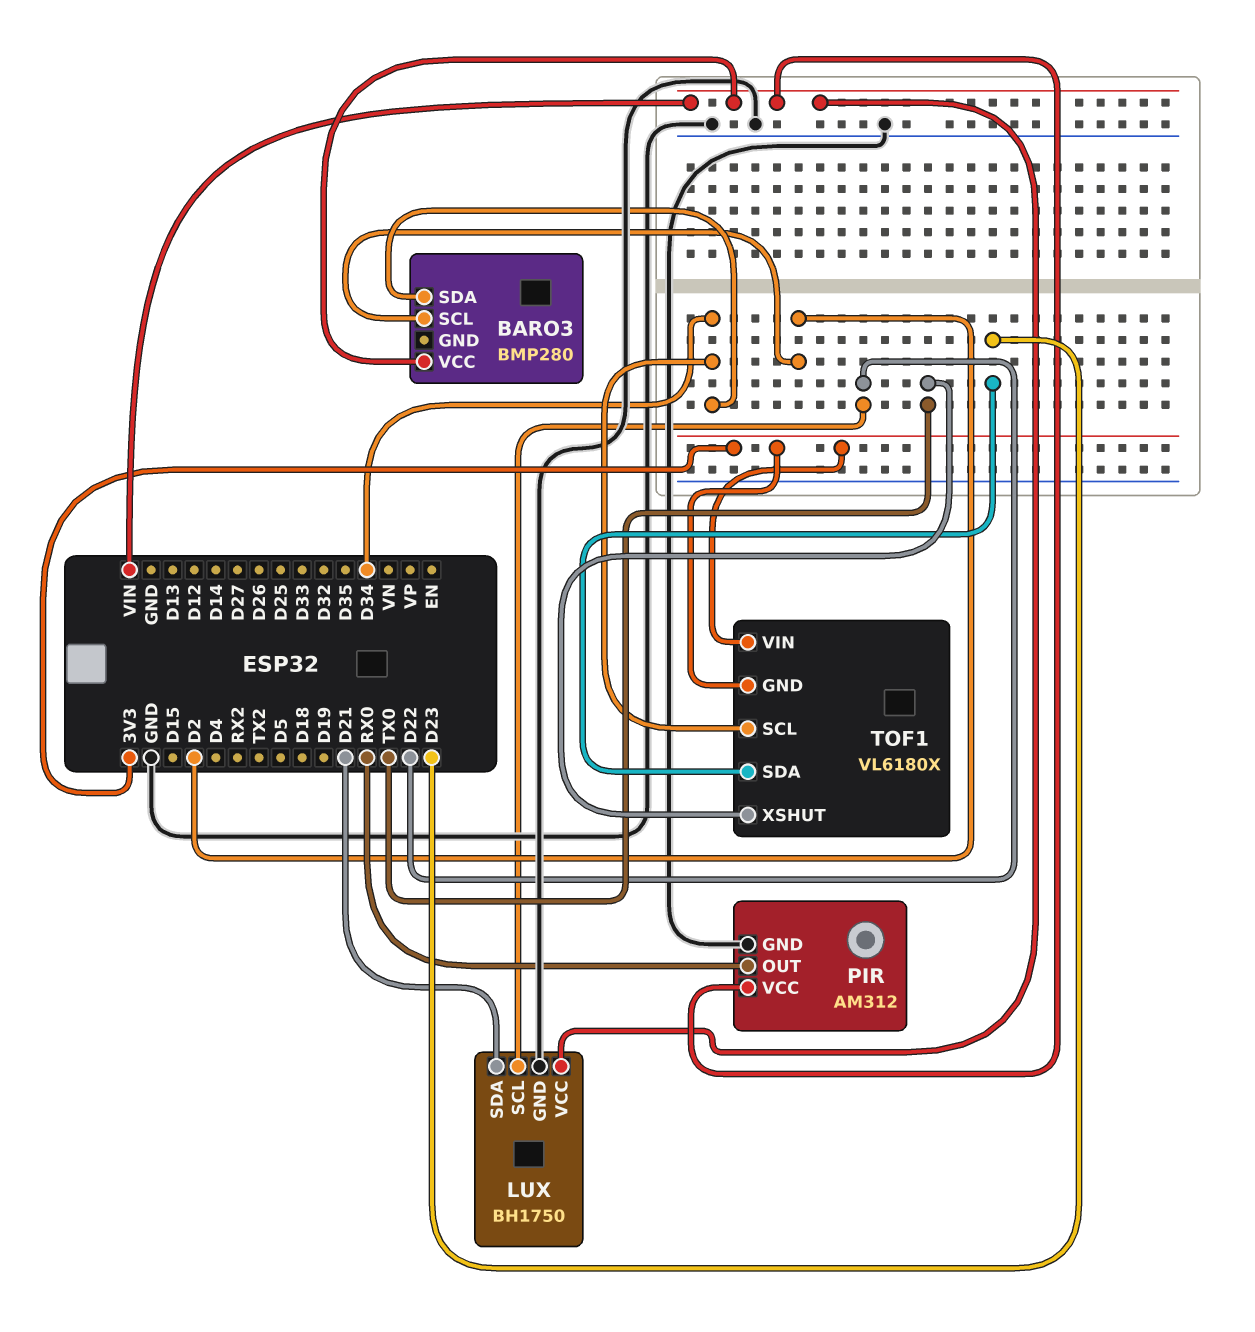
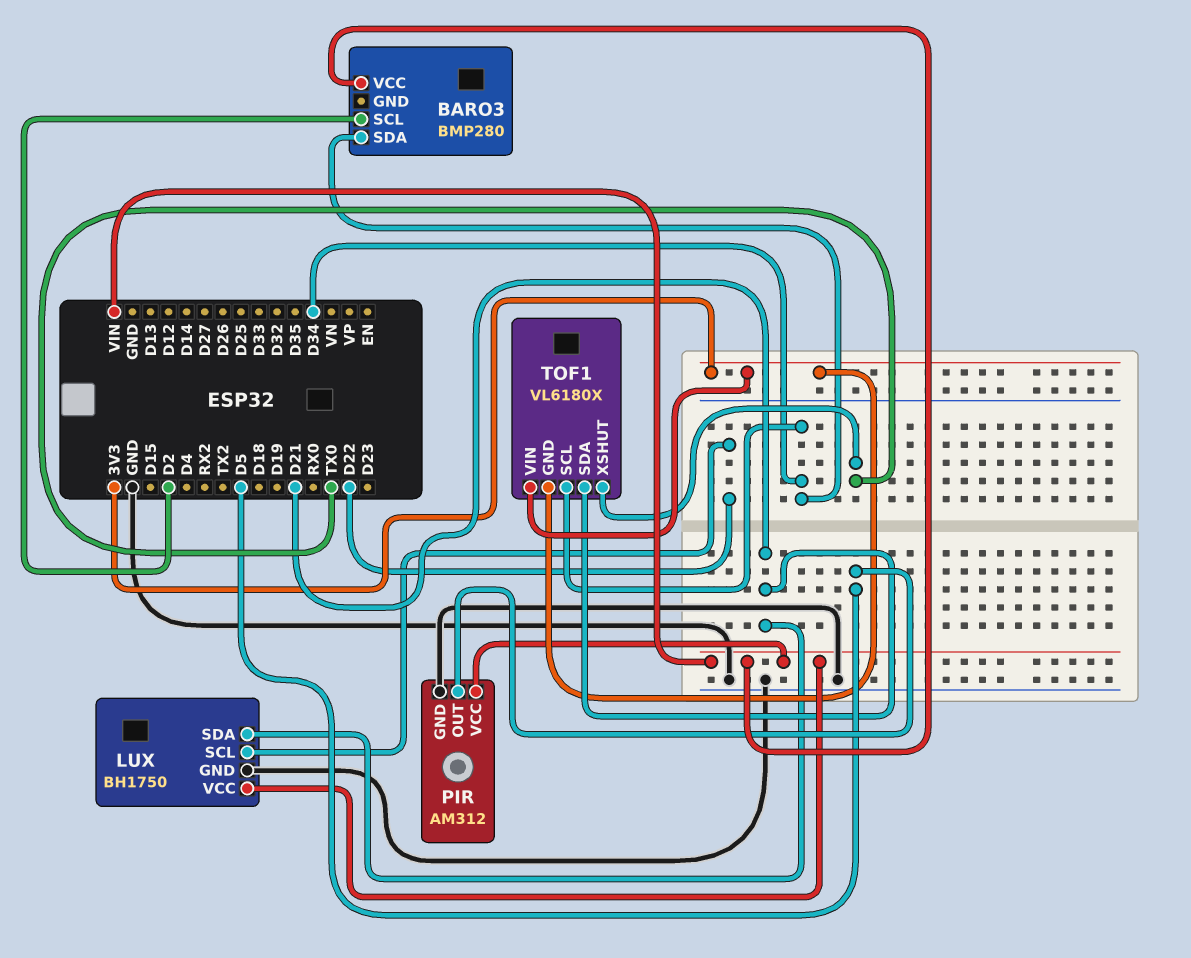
PIR pin OUT: RX0 -> D5
TOF1 pin SDA: D23 -> D21

